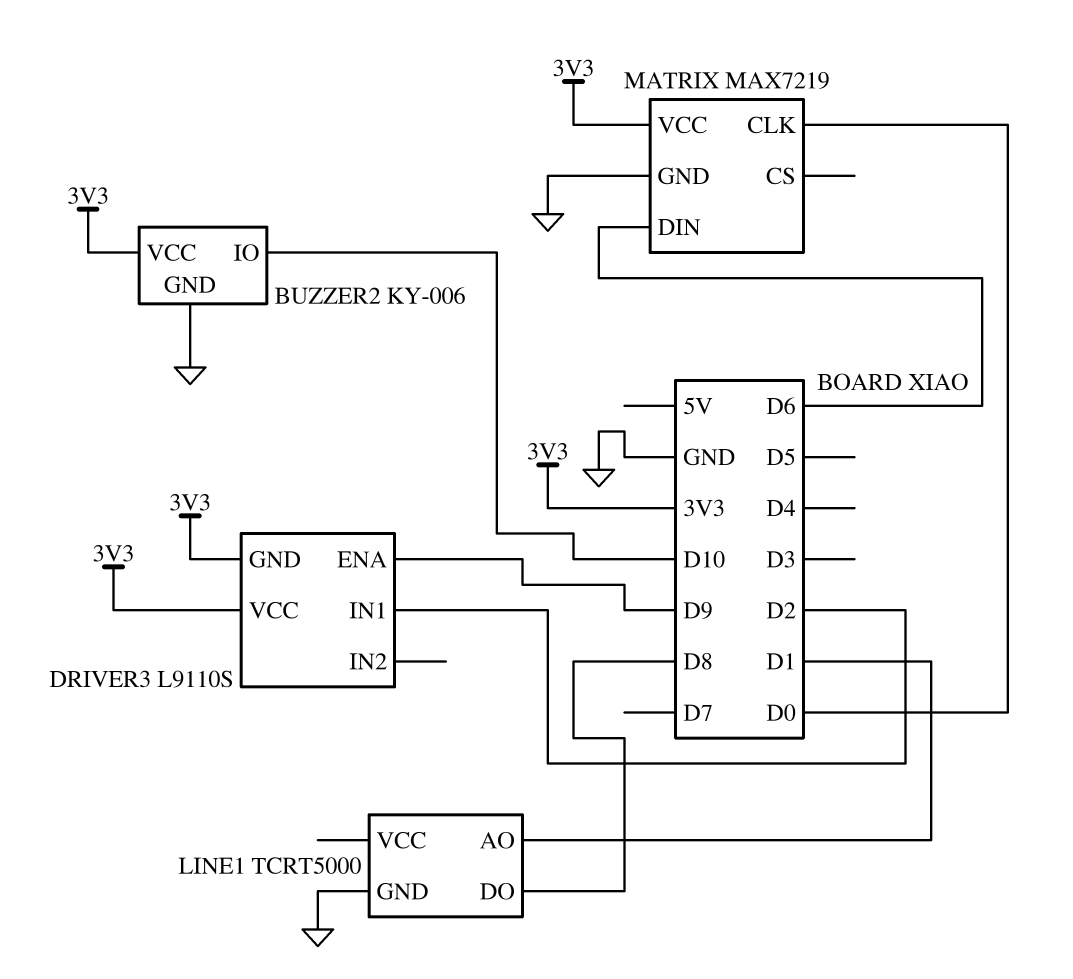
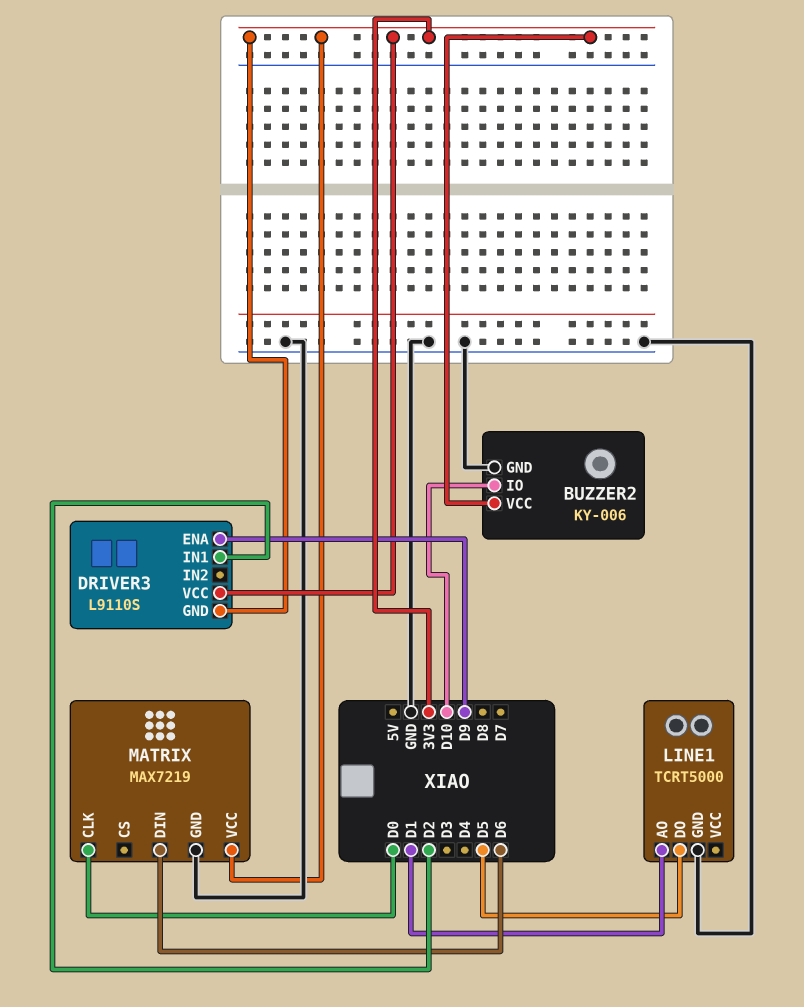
LINE1 pin DO: D8 -> D5

